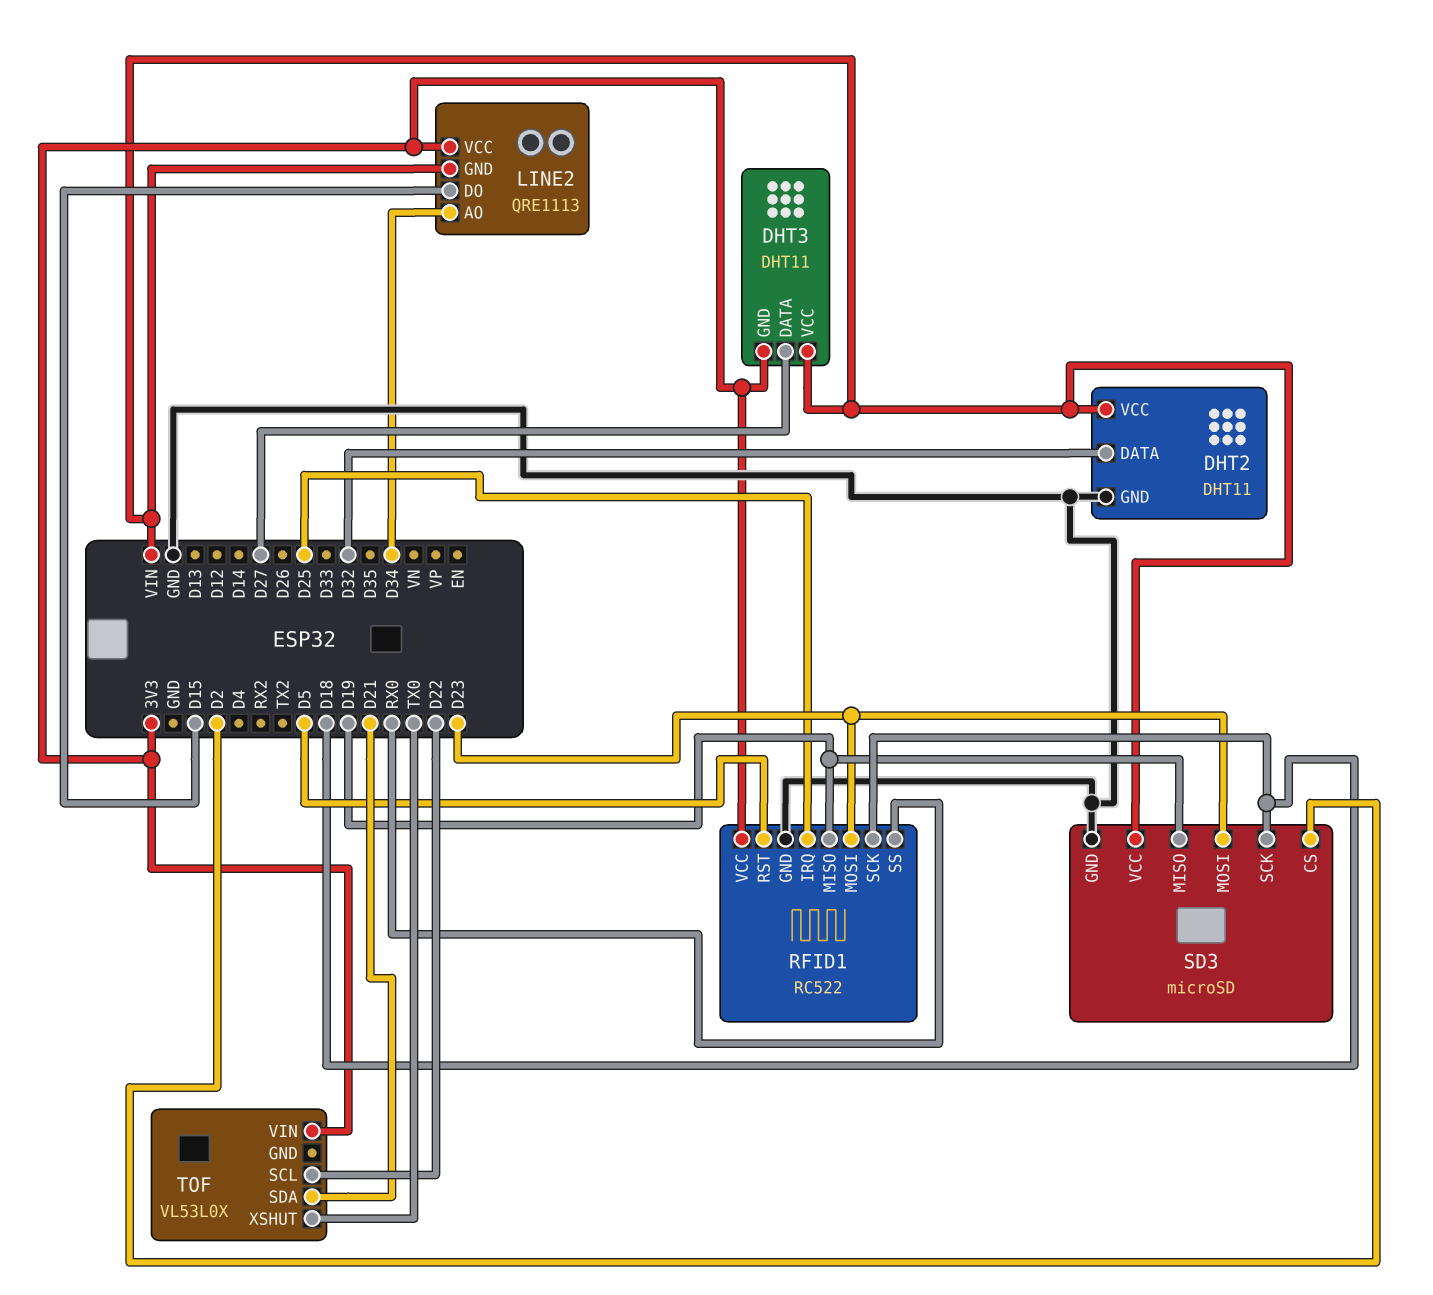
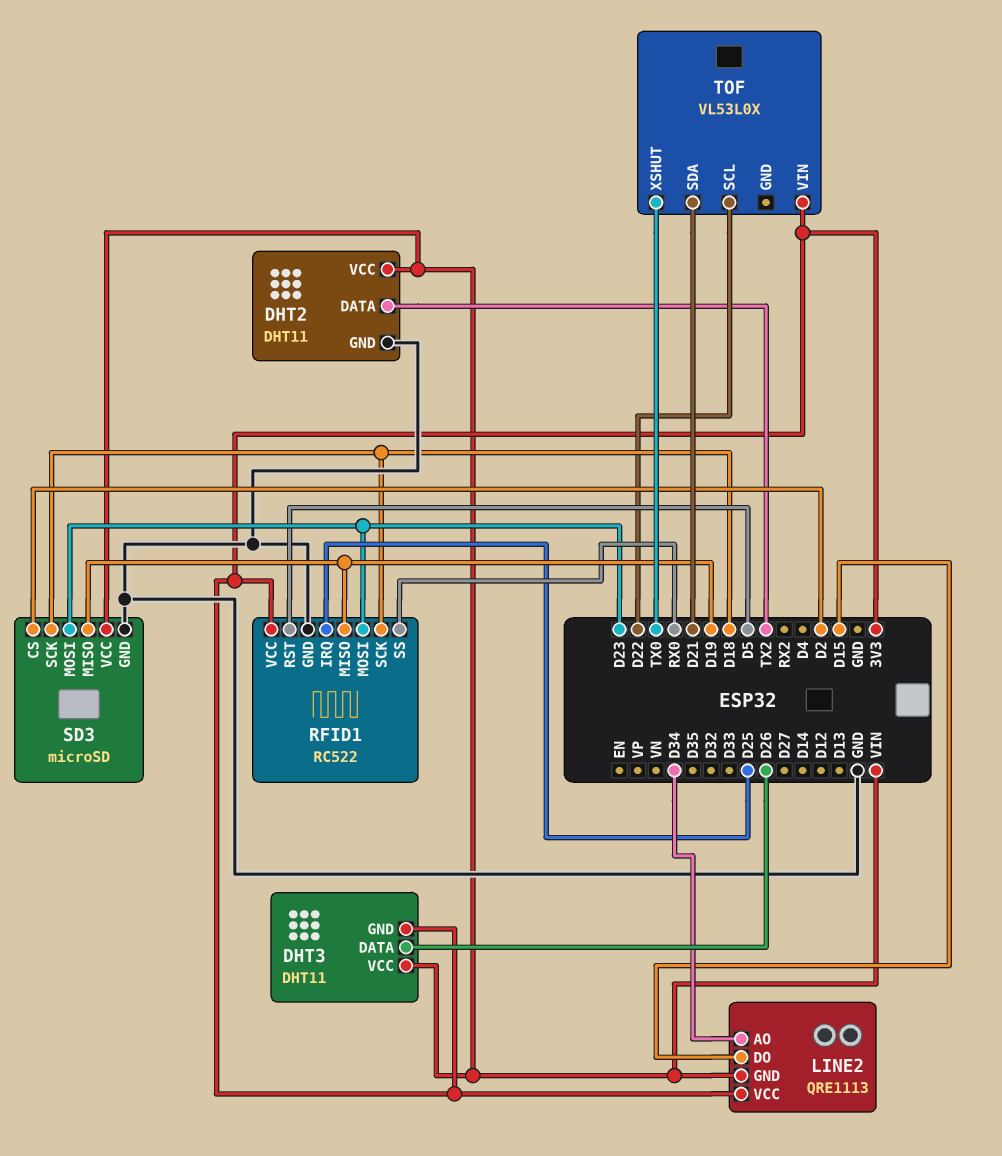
DHT2 pin DATA: D32 -> TX2
DHT3 pin DATA: D27 -> D26

